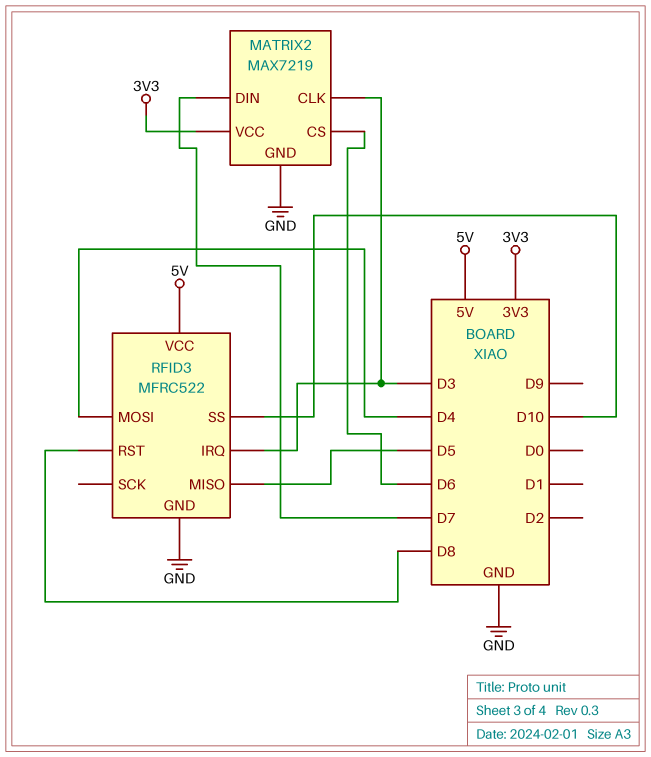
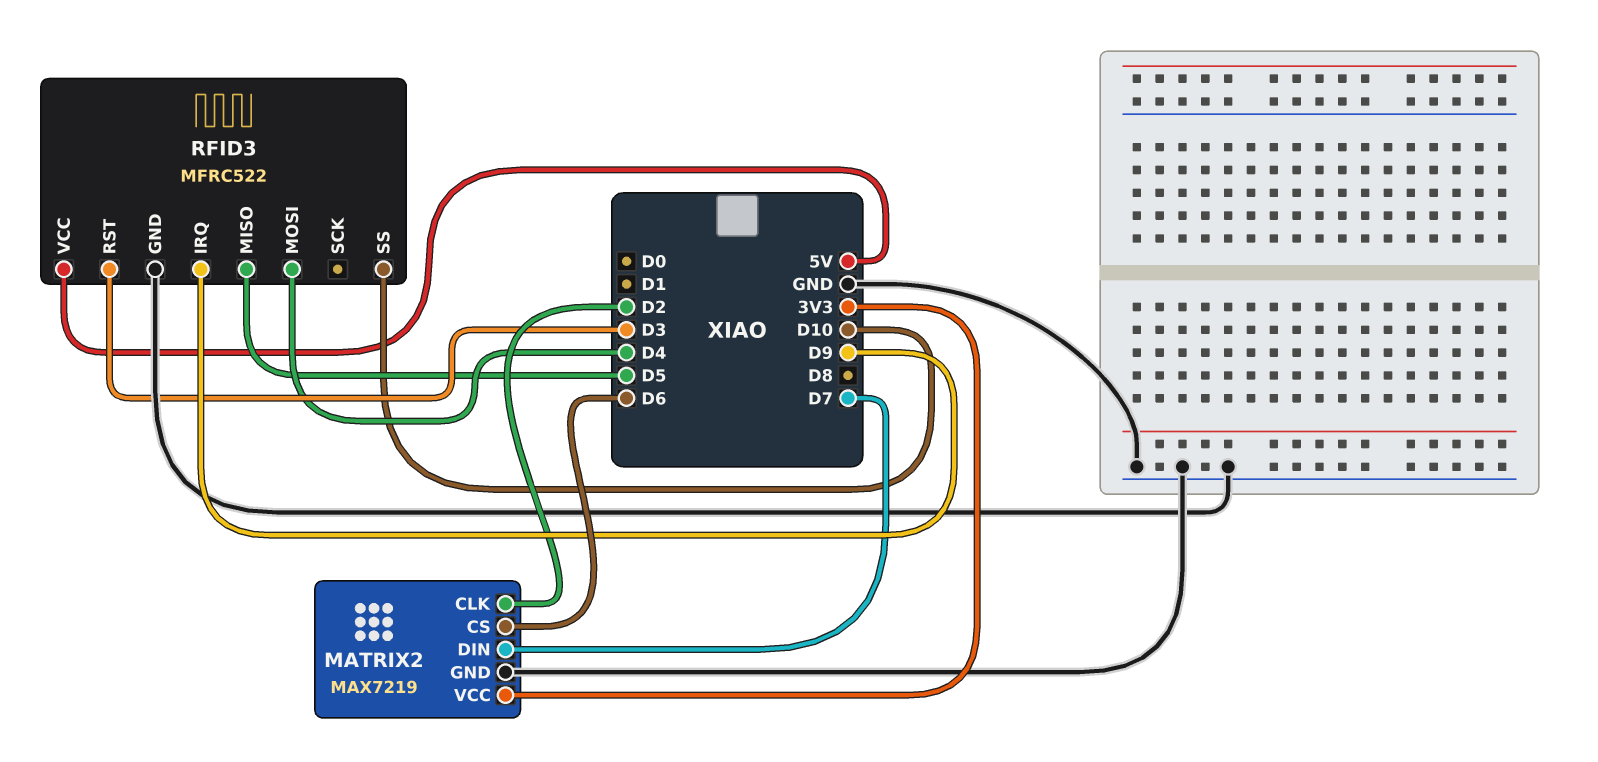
MATRIX2 pin CLK: D3 -> D2
RFID3 pin IRQ: D3 -> D9
RFID3 pin RST: D8 -> D3

